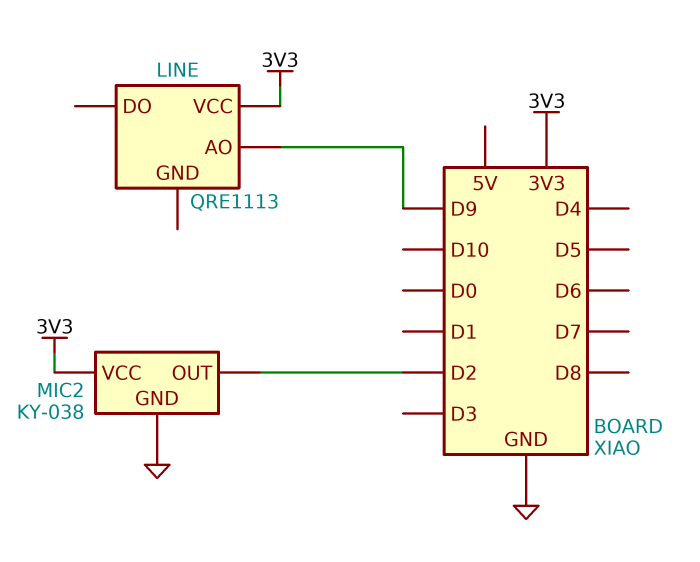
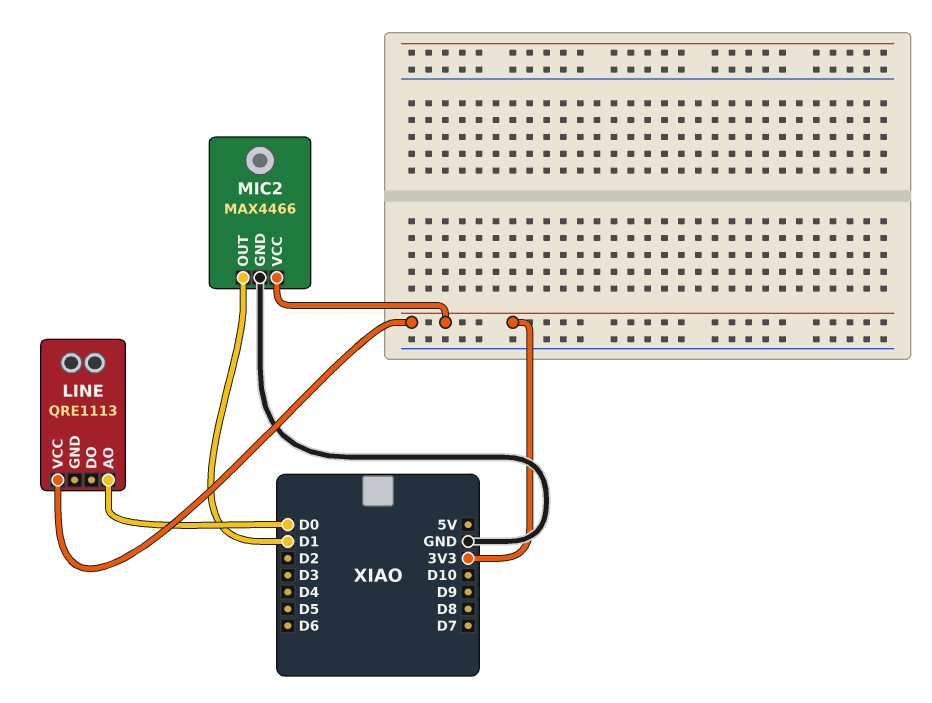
LINE pin AO: D9 -> D0
MIC2: KY-038 -> MAX4466
MIC2 pin OUT: D2 -> D1

